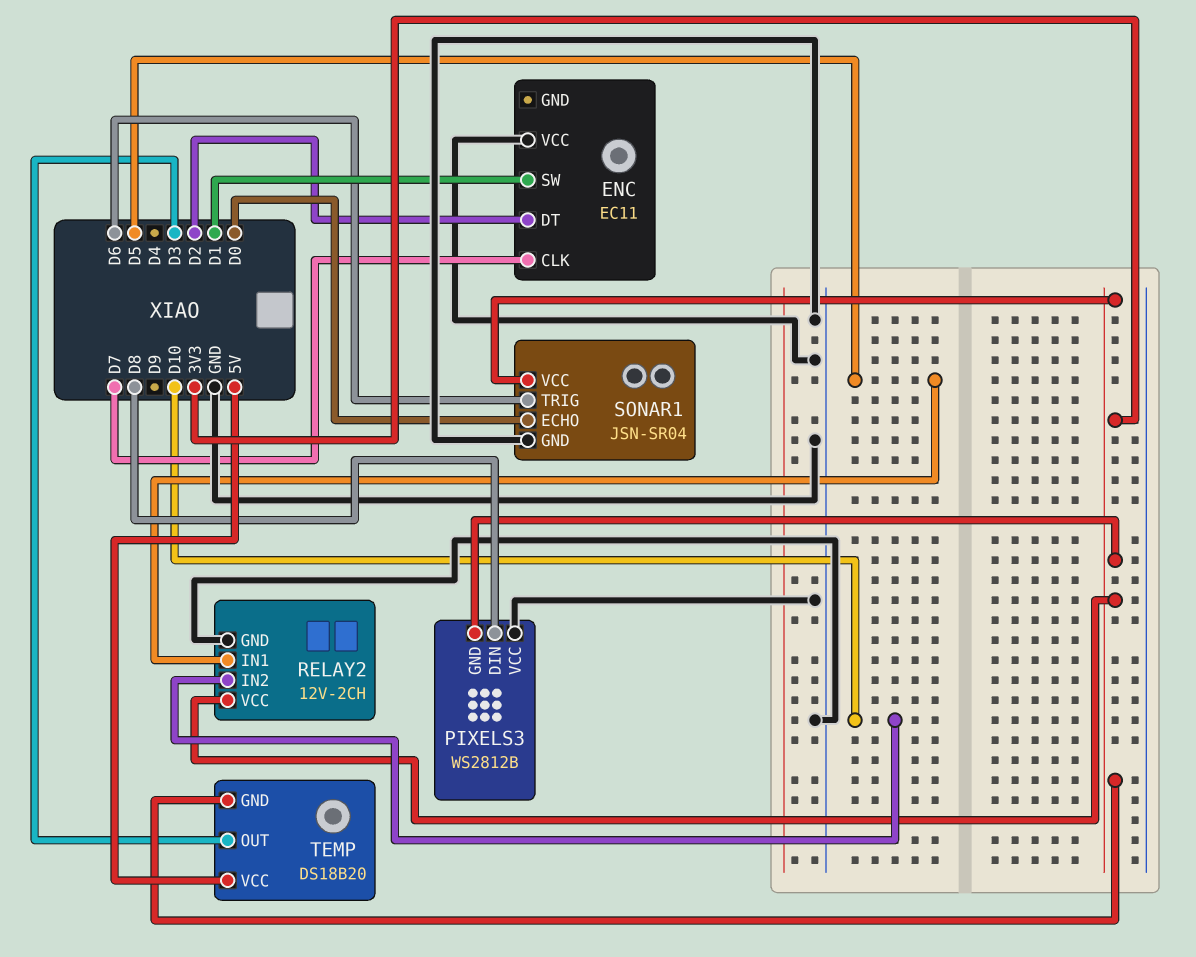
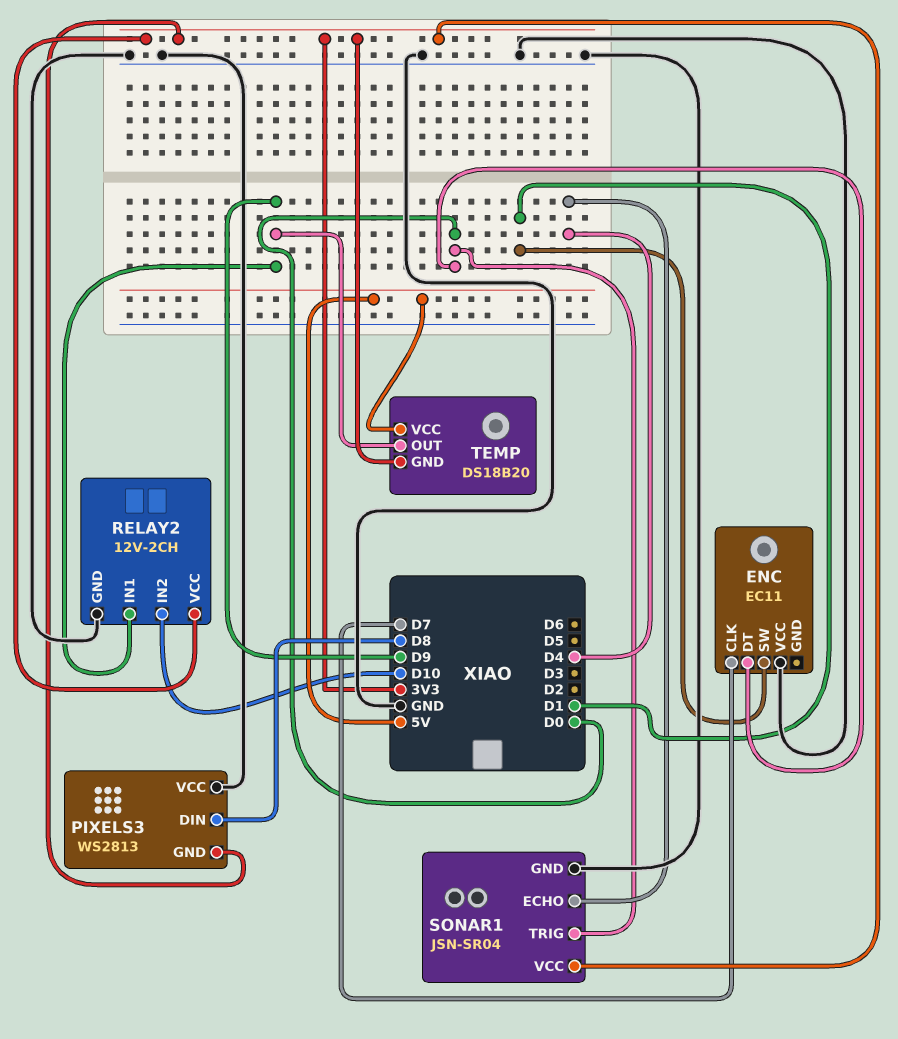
ENC pin DT: D2 -> D0
PIXELS3: WS2812B -> WS2813
RELAY2 pin IN1: D5 -> D9
SONAR1 pin ECHO: D0 -> D4
SONAR1 pin TRIG: D6 -> D0
TEMP pin OUT: D3 -> D9

